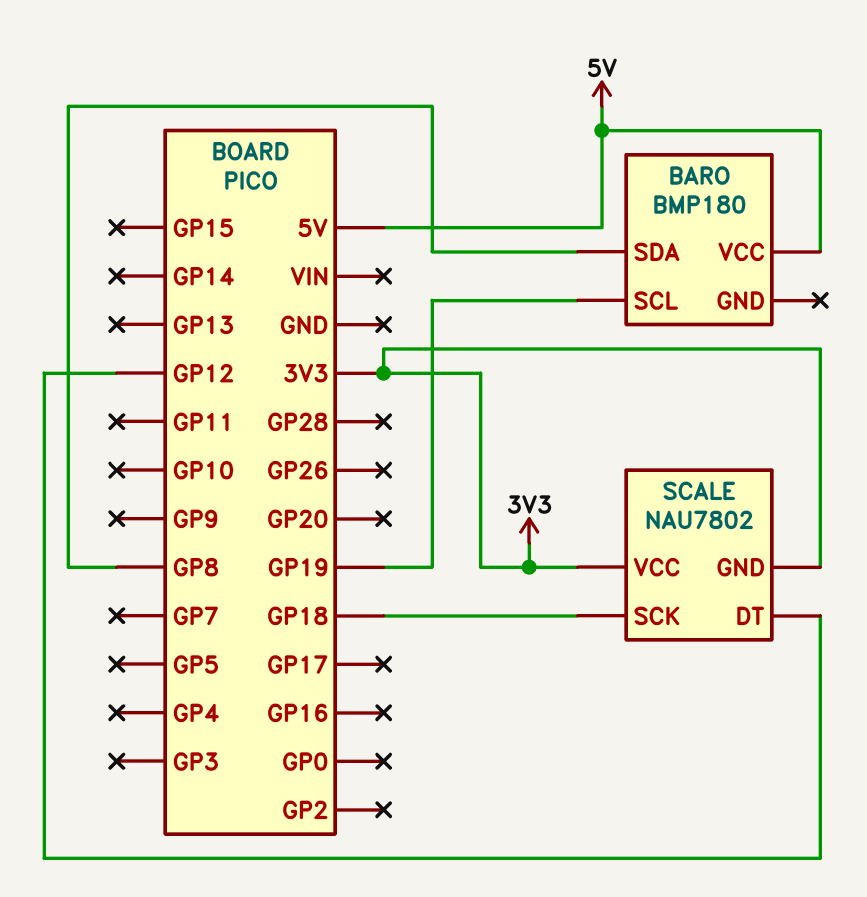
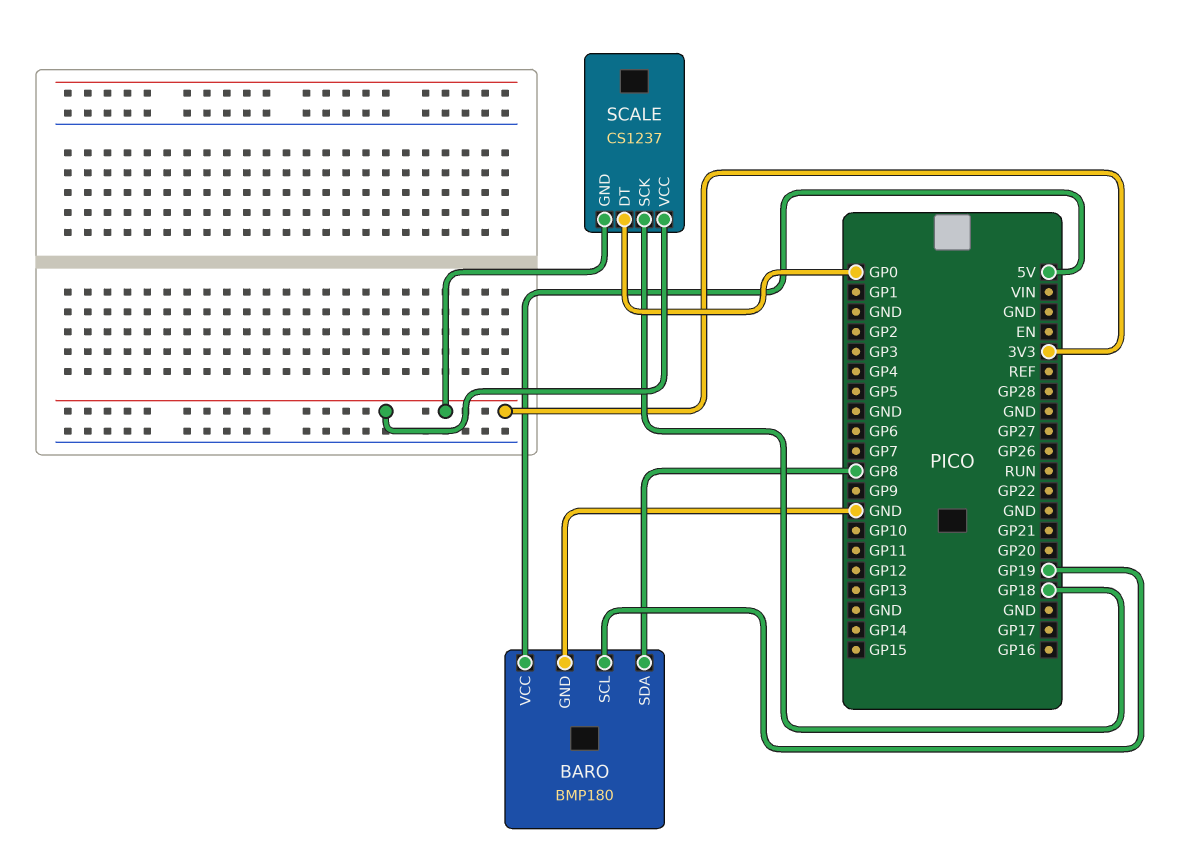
BARO pin GND: none -> GND
SCALE: NAU7802 -> CS1237
SCALE pin DT: GP12 -> GP0

